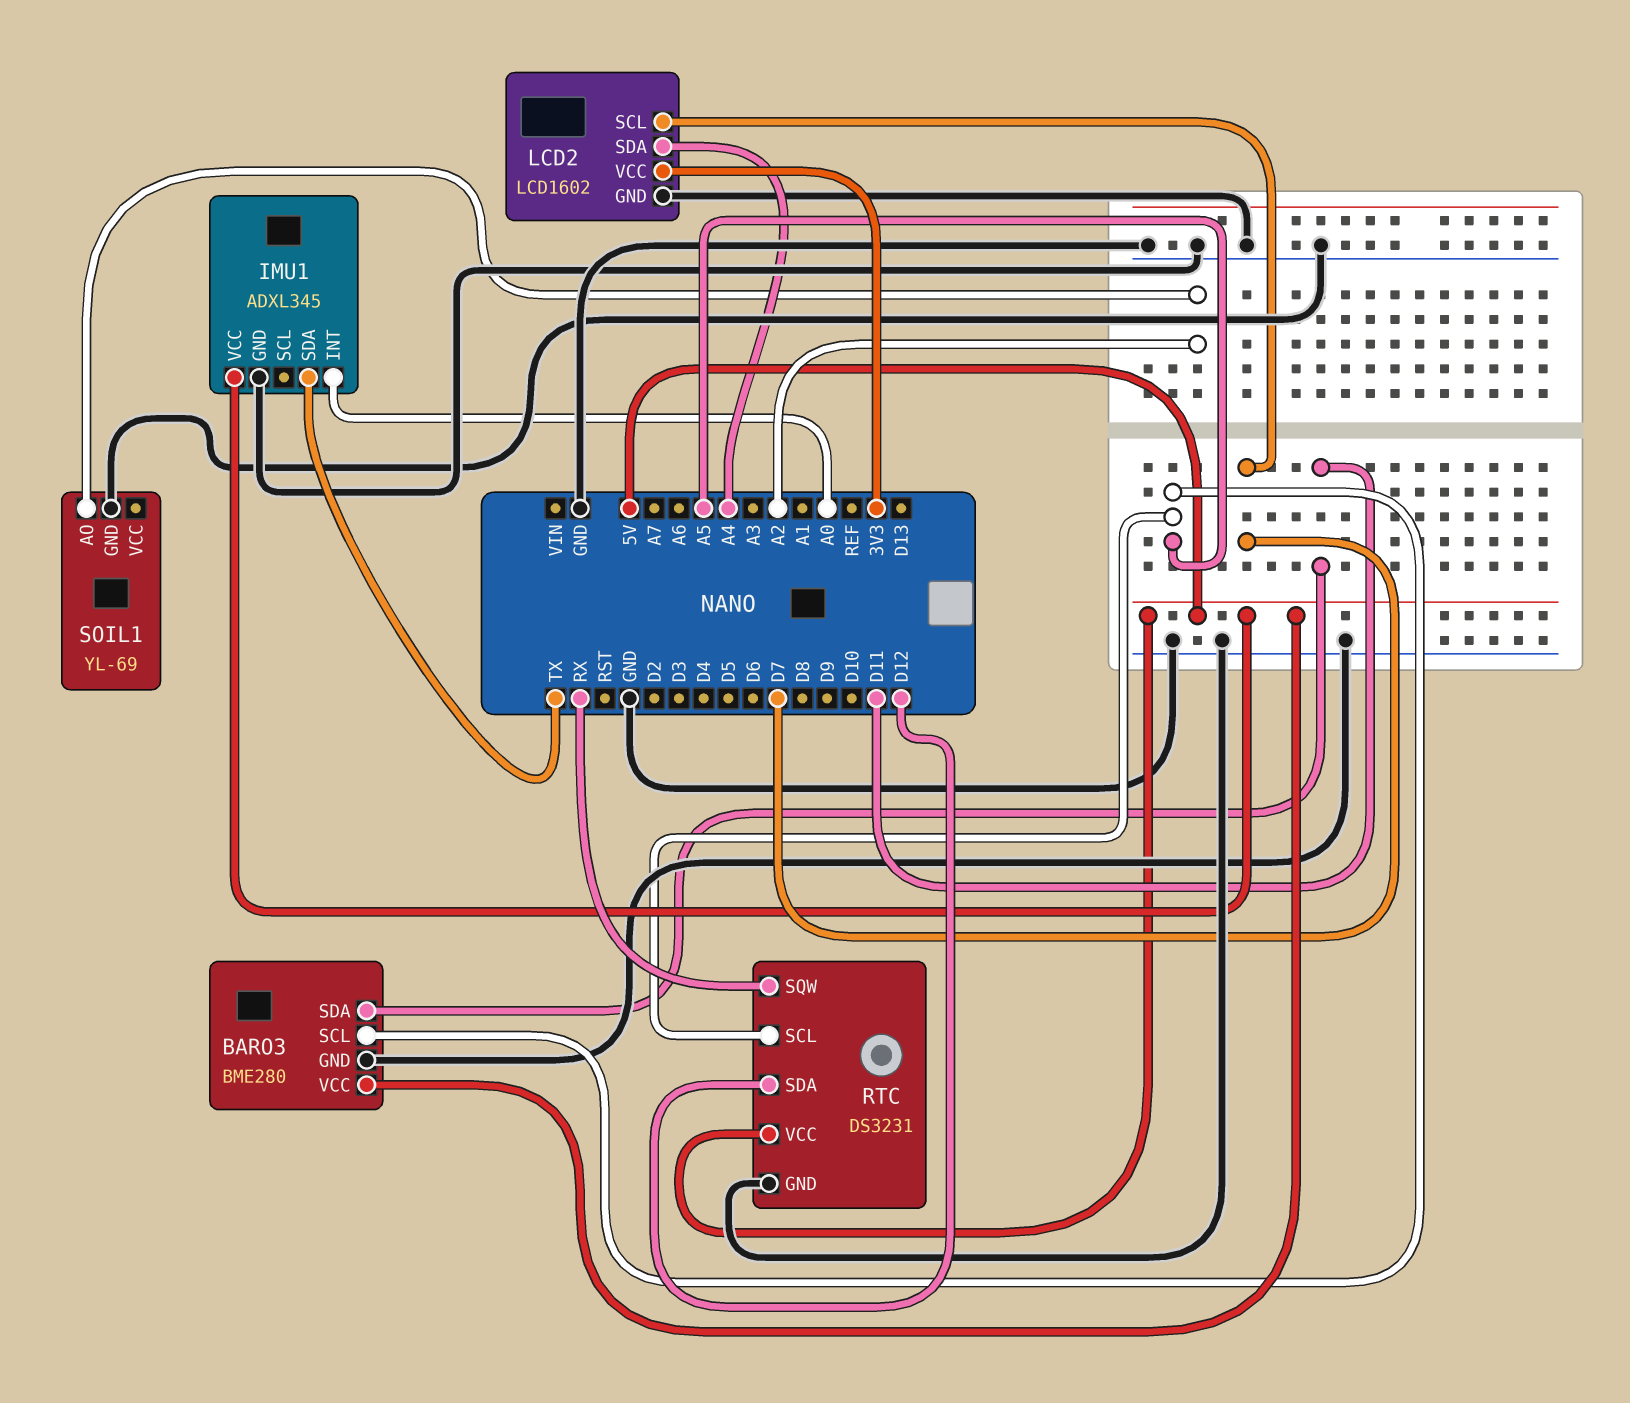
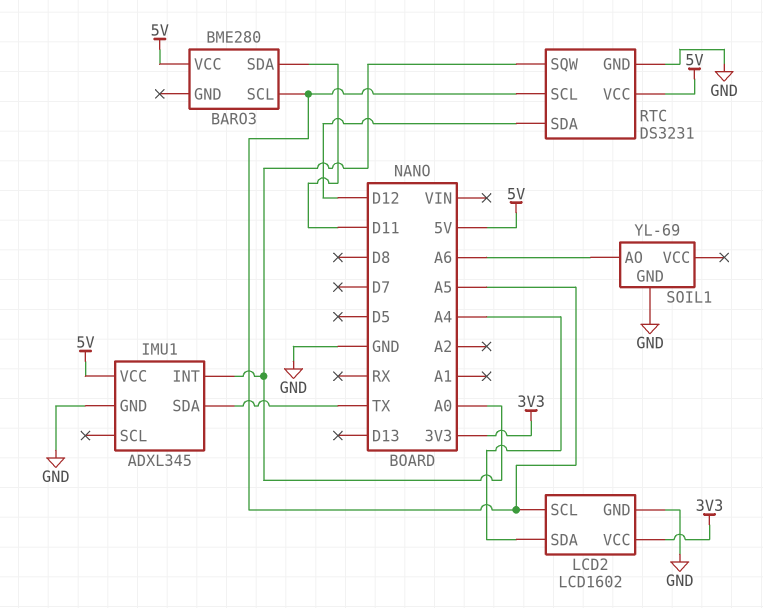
BARO3 pin GND: GND -> none
LCD2 pin SCL: D7 -> A5
RTC pin SQW: RX -> A0
SOIL1 pin AO: A2 -> A6

